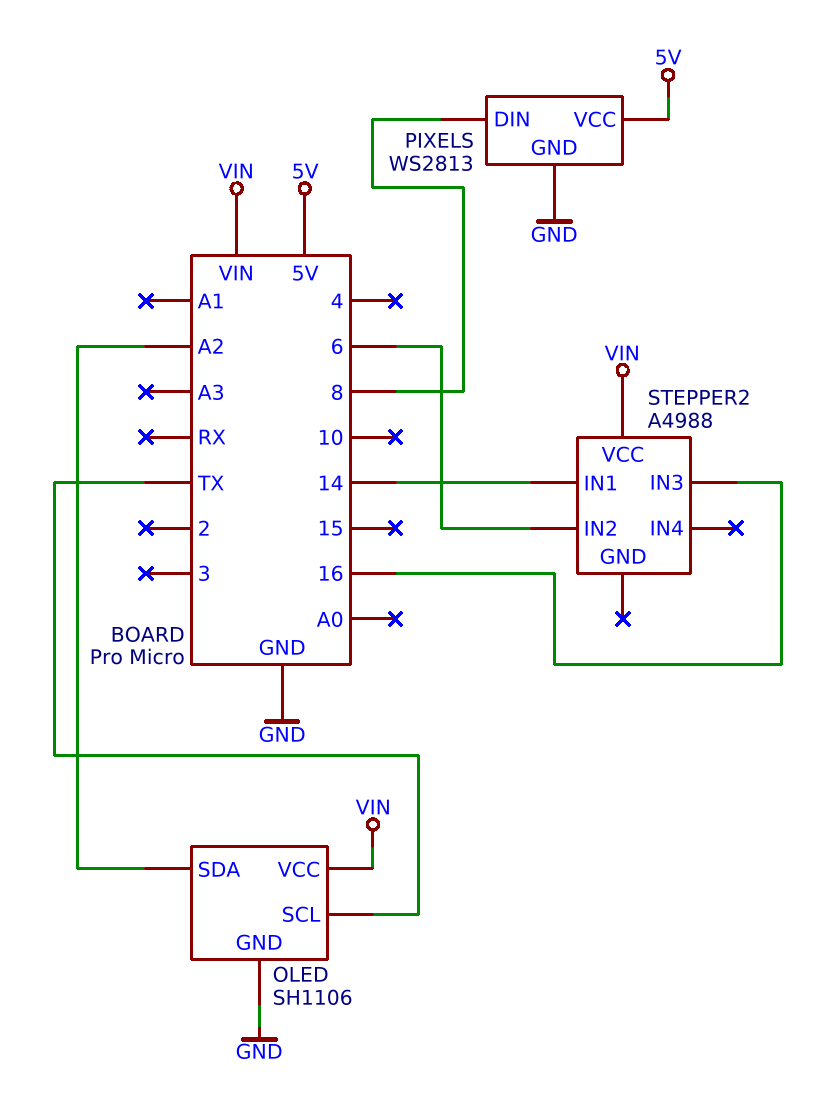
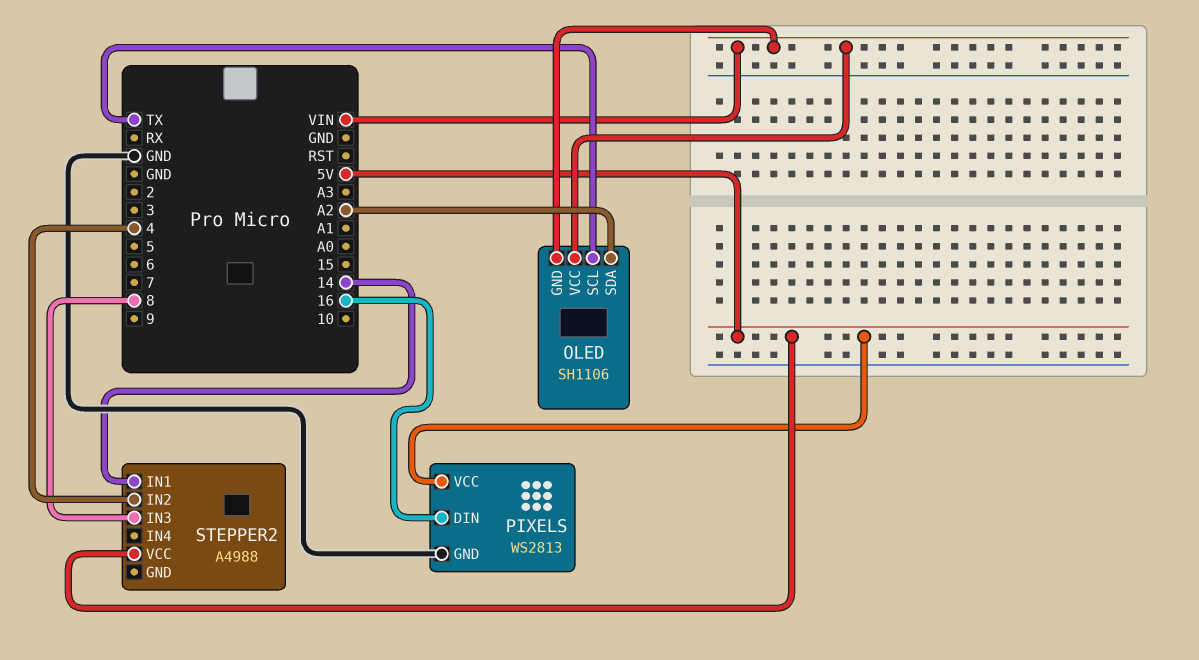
OLED pin GND: GND -> VIN
PIXELS pin DIN: 8 -> 16
STEPPER2 pin IN2: 6 -> 4
STEPPER2 pin IN3: 16 -> 8
STEPPER2 pin VCC: VIN -> 5V

